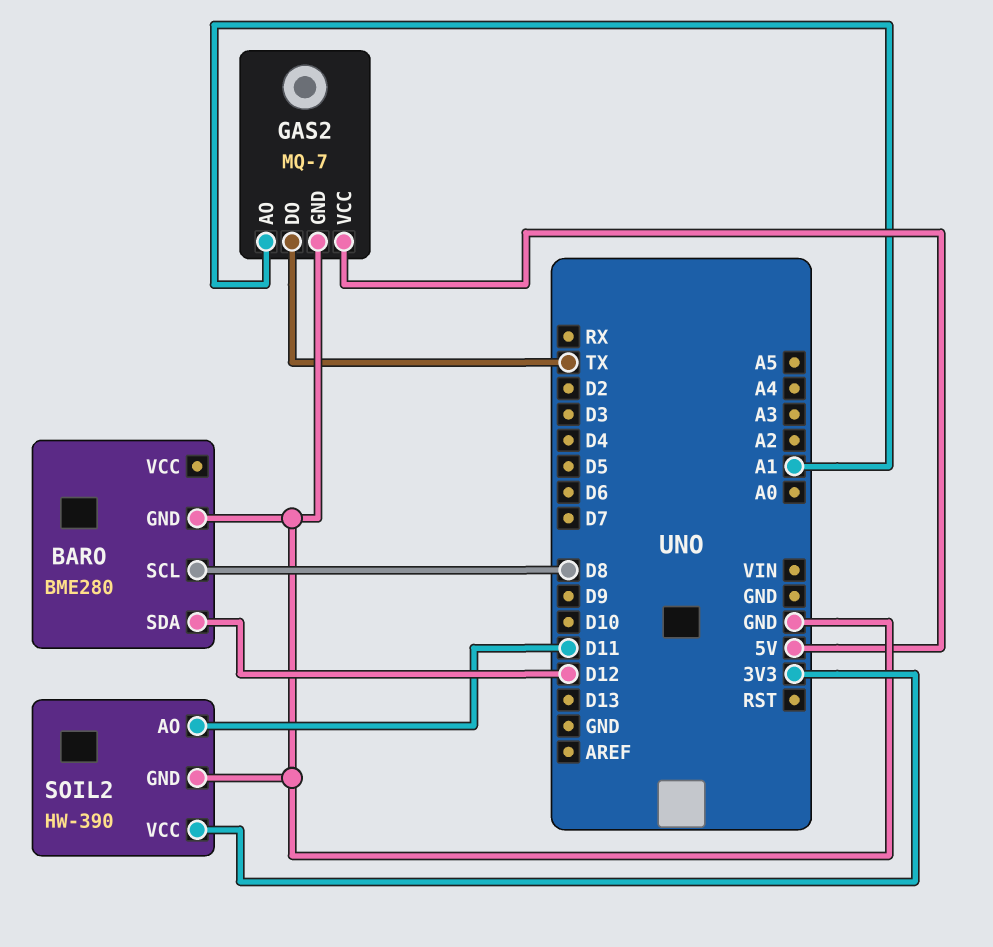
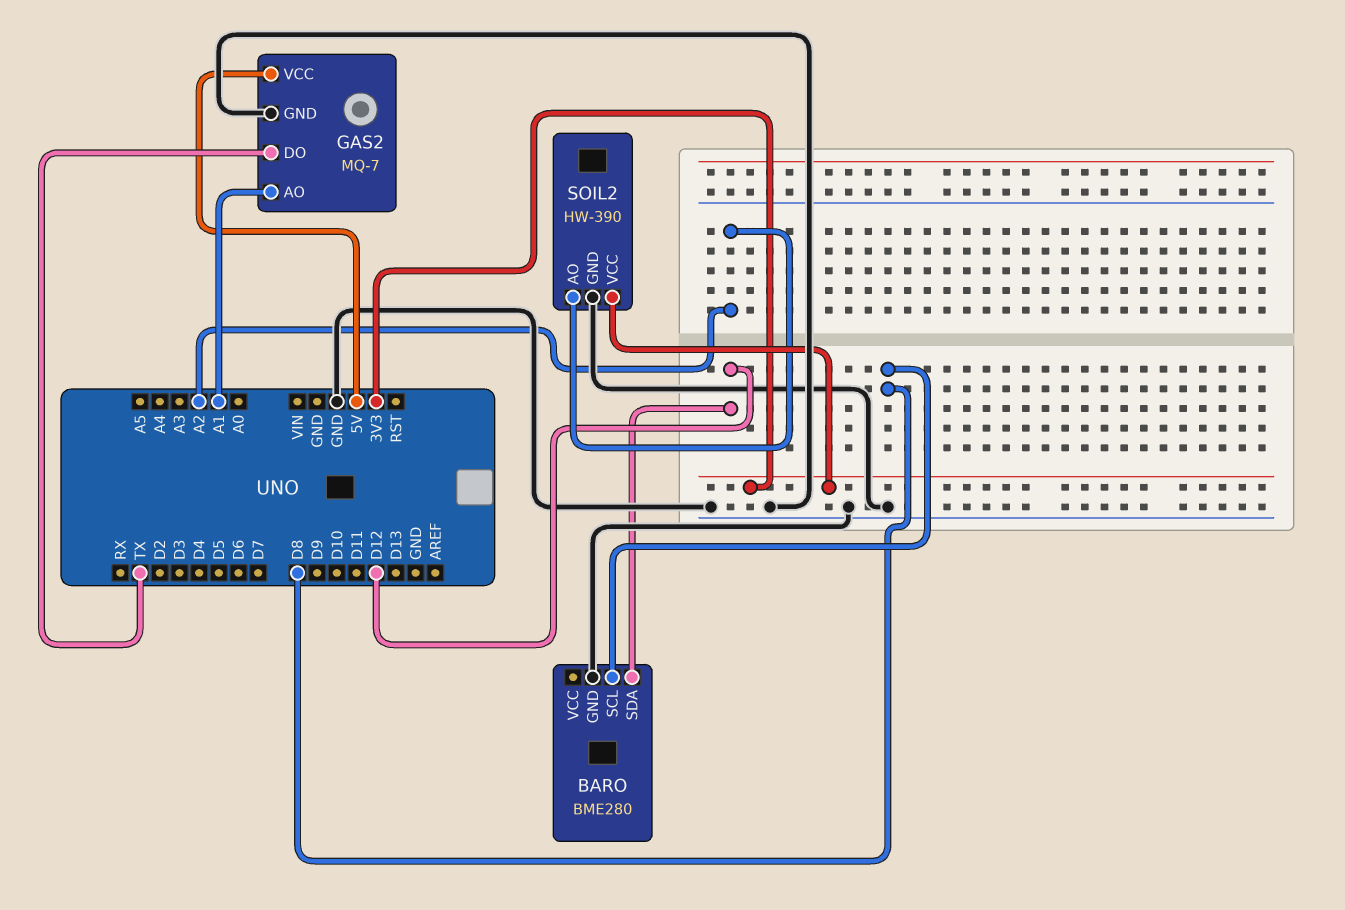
SOIL2 pin AO: D11 -> A2

